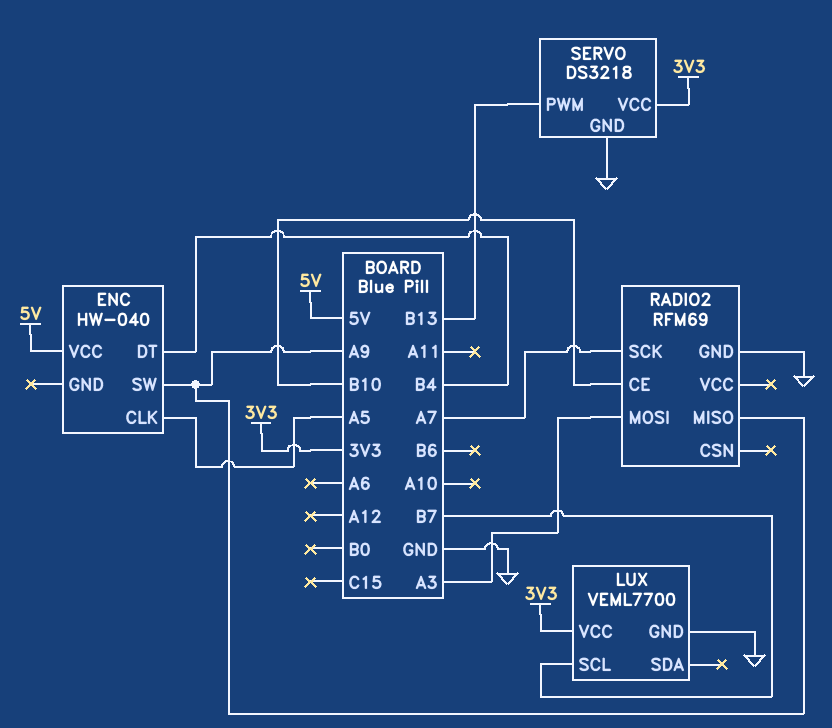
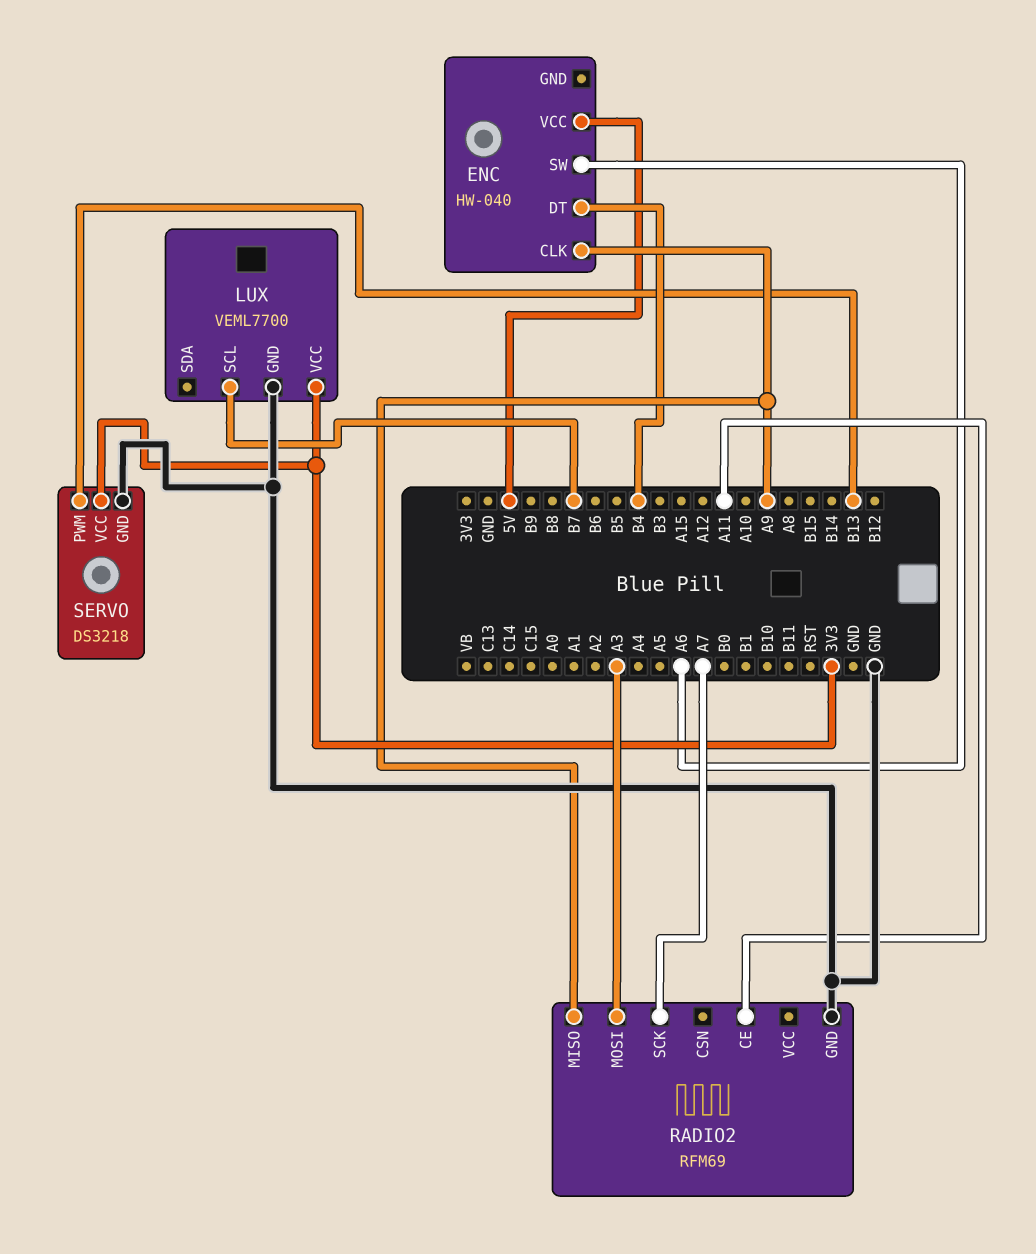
ENC pin CLK: A5 -> A9
ENC pin SW: A9 -> A6
RADIO2 pin CE: B10 -> A11

